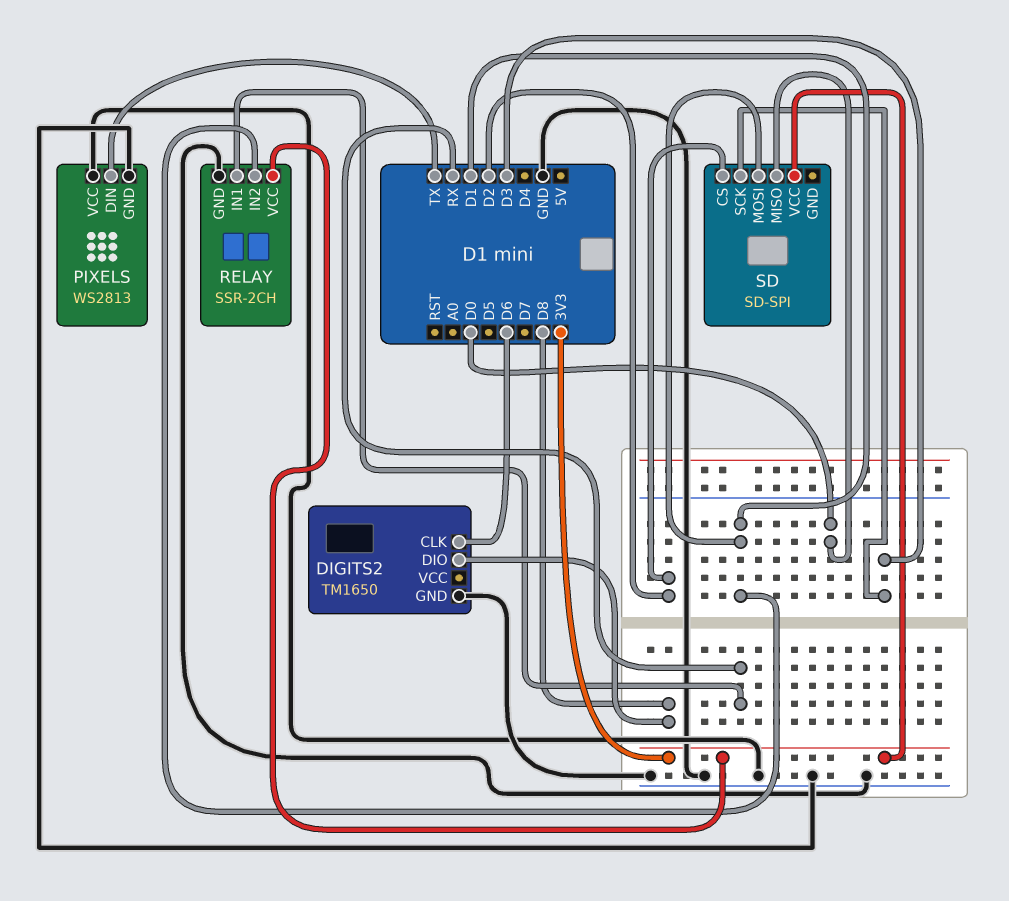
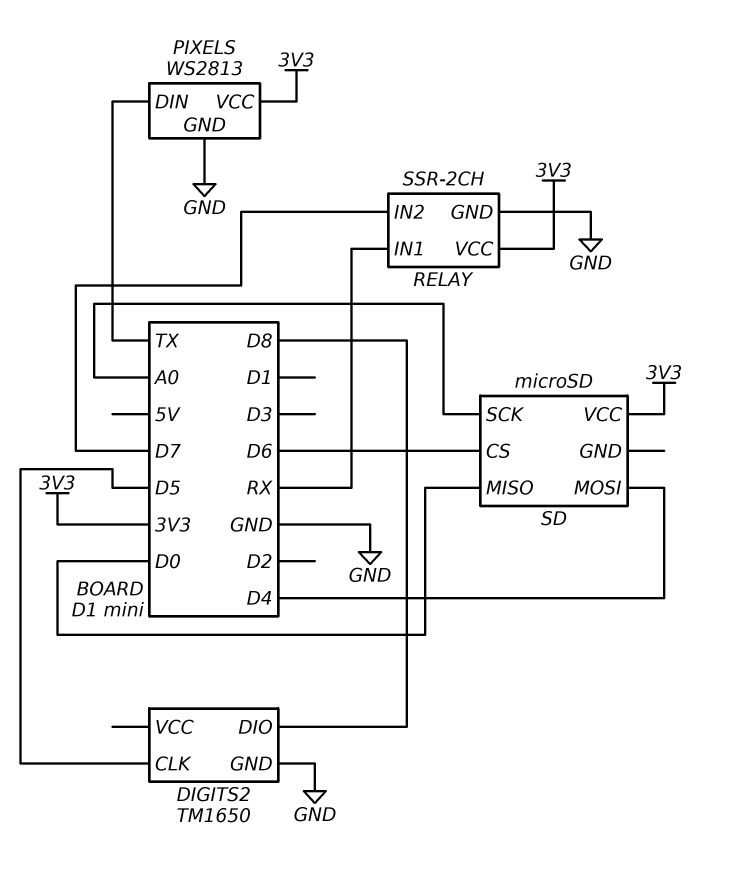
DIGITS2 pin CLK: D6 -> D5
PIXELS pin VCC: GND -> 3V3
RELAY pin IN2: D1 -> D7
SD: SD-SPI -> microSD
SD pin CS: D2 -> D6
SD pin MOSI: D1 -> D4
SD pin SCK: D3 -> A0

